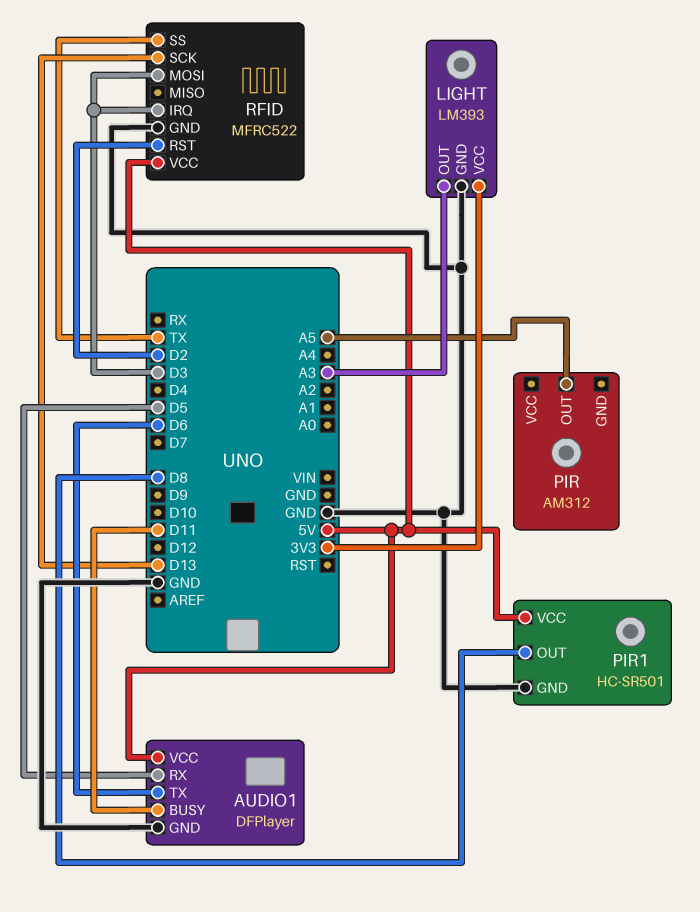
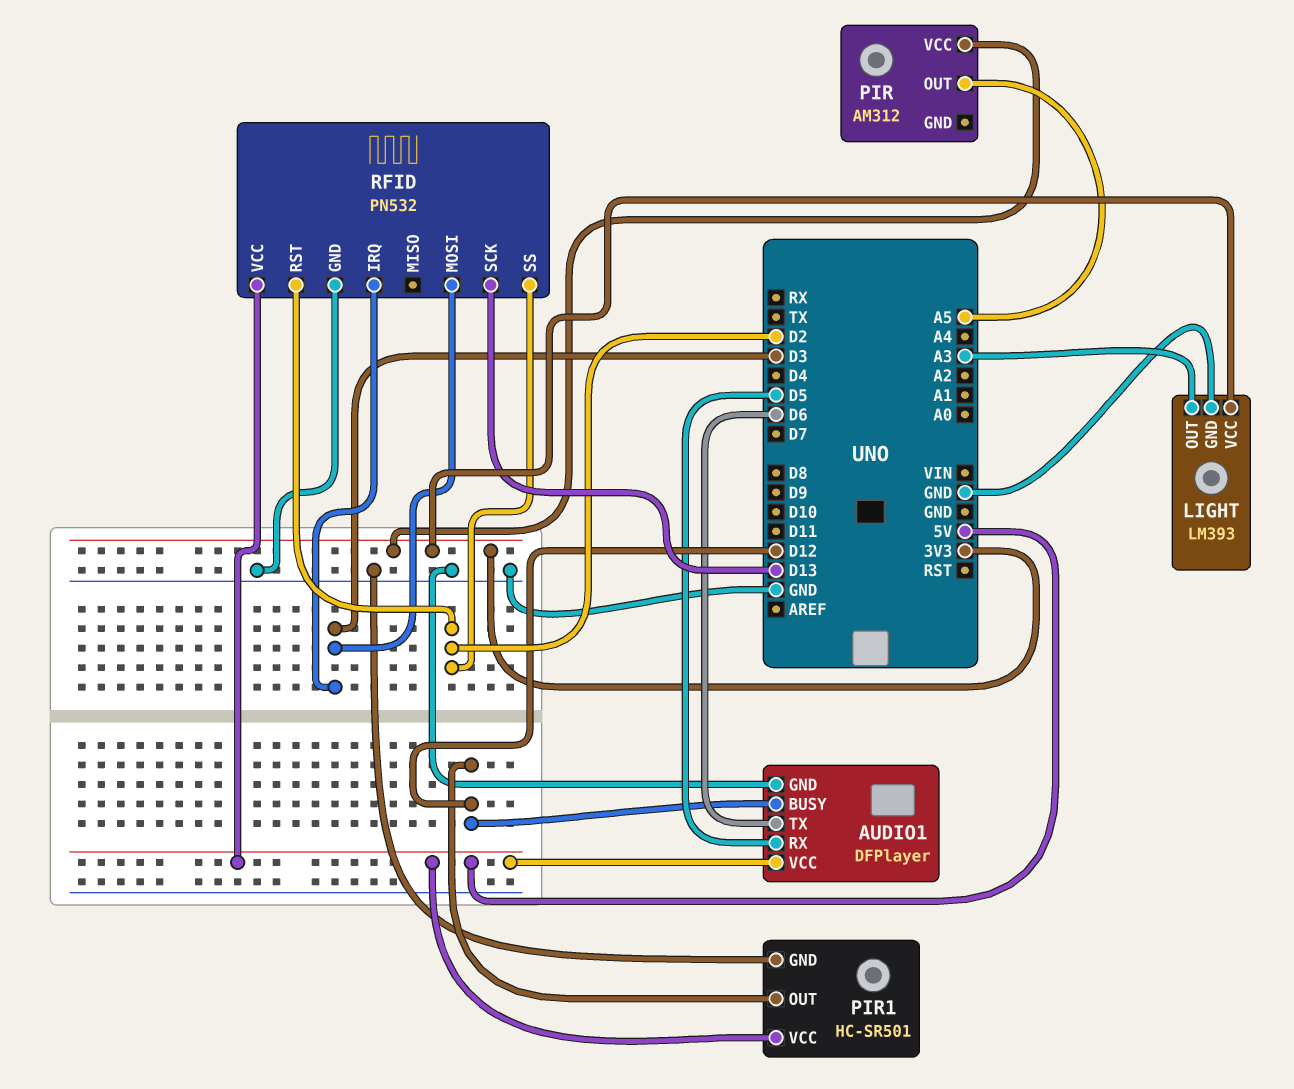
AUDIO1 pin BUSY: D11 -> D12
PIR pin VCC: none -> 3V3
PIR1 pin OUT: D8 -> D12
RFID: MFRC522 -> PN532
RFID pin SS: TX -> D2

